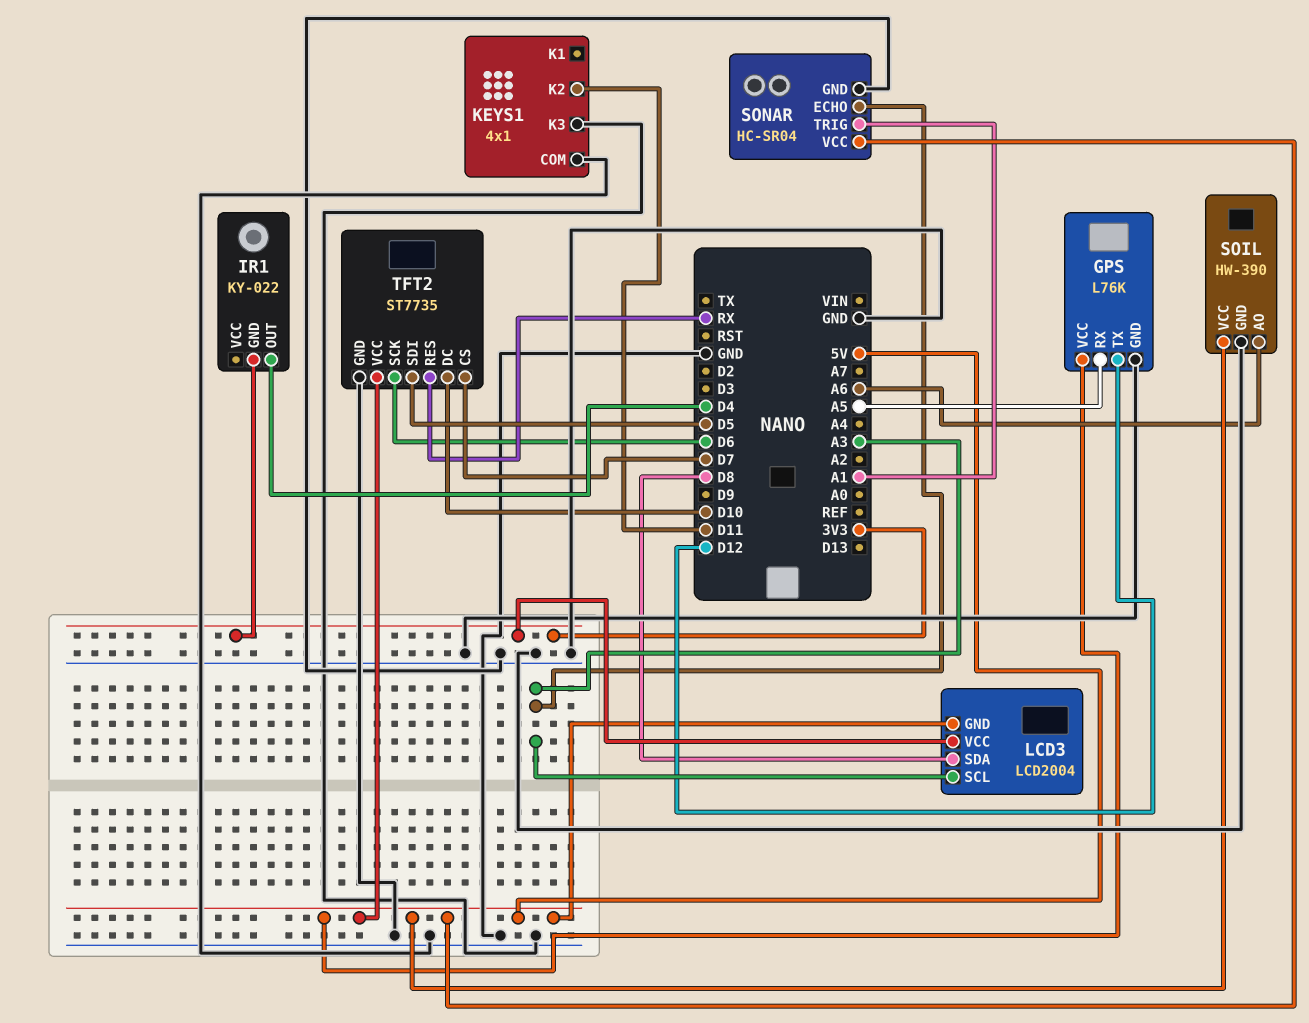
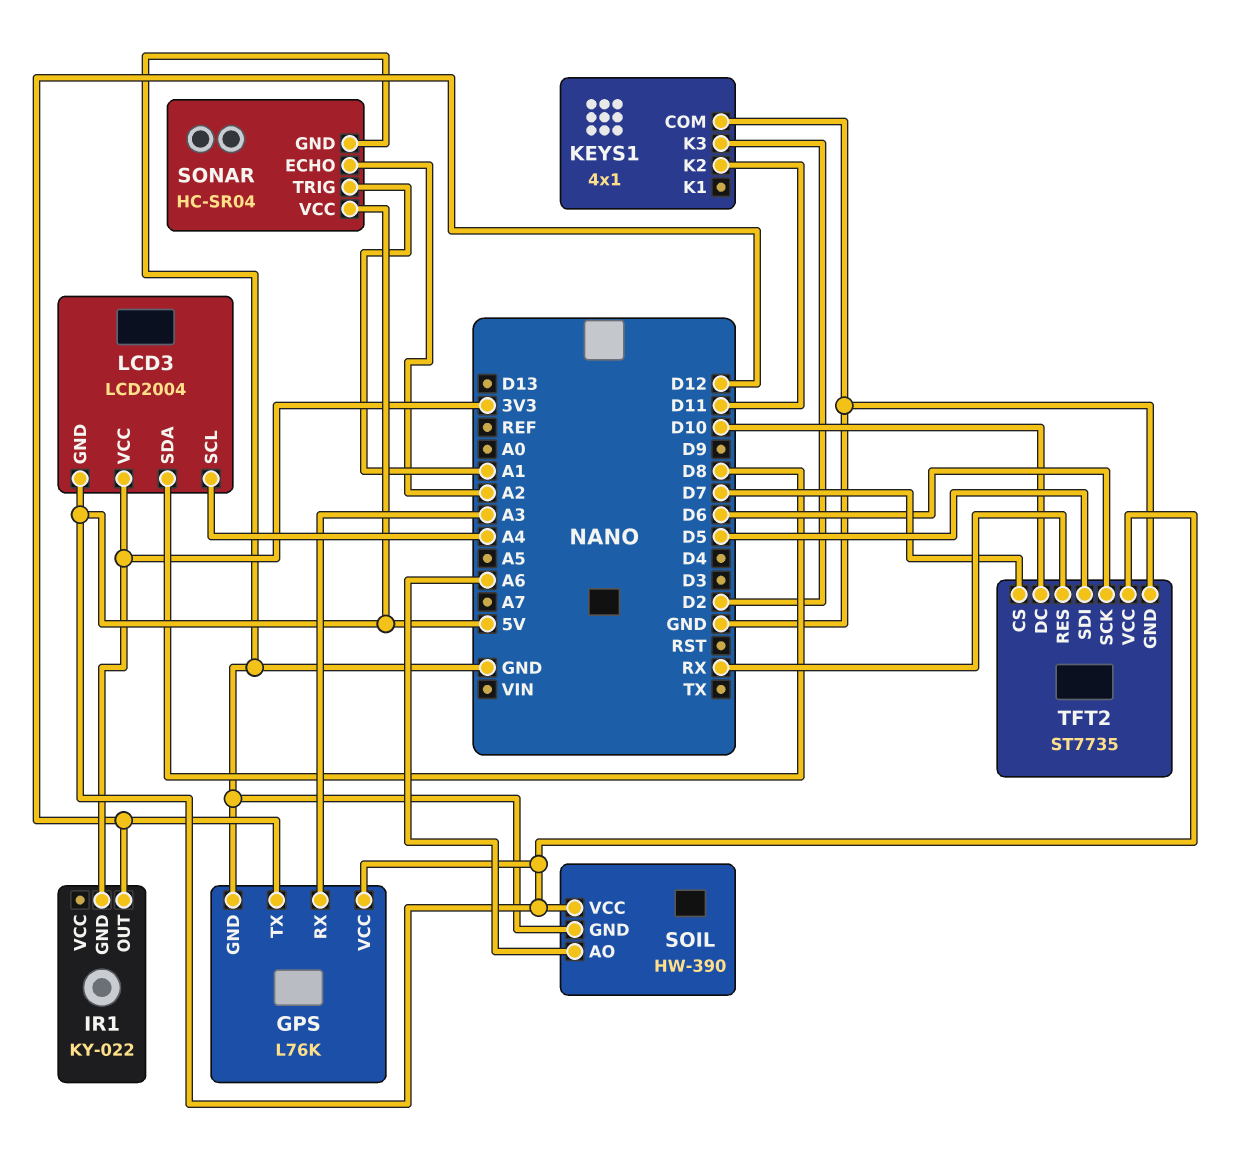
GPS pin RX: A5 -> A3
IR1 pin OUT: D4 -> D12
KEYS1 pin K3: GND -> D2
LCD3 pin SCL: A3 -> A4
SONAR pin ECHO: A3 -> A2

